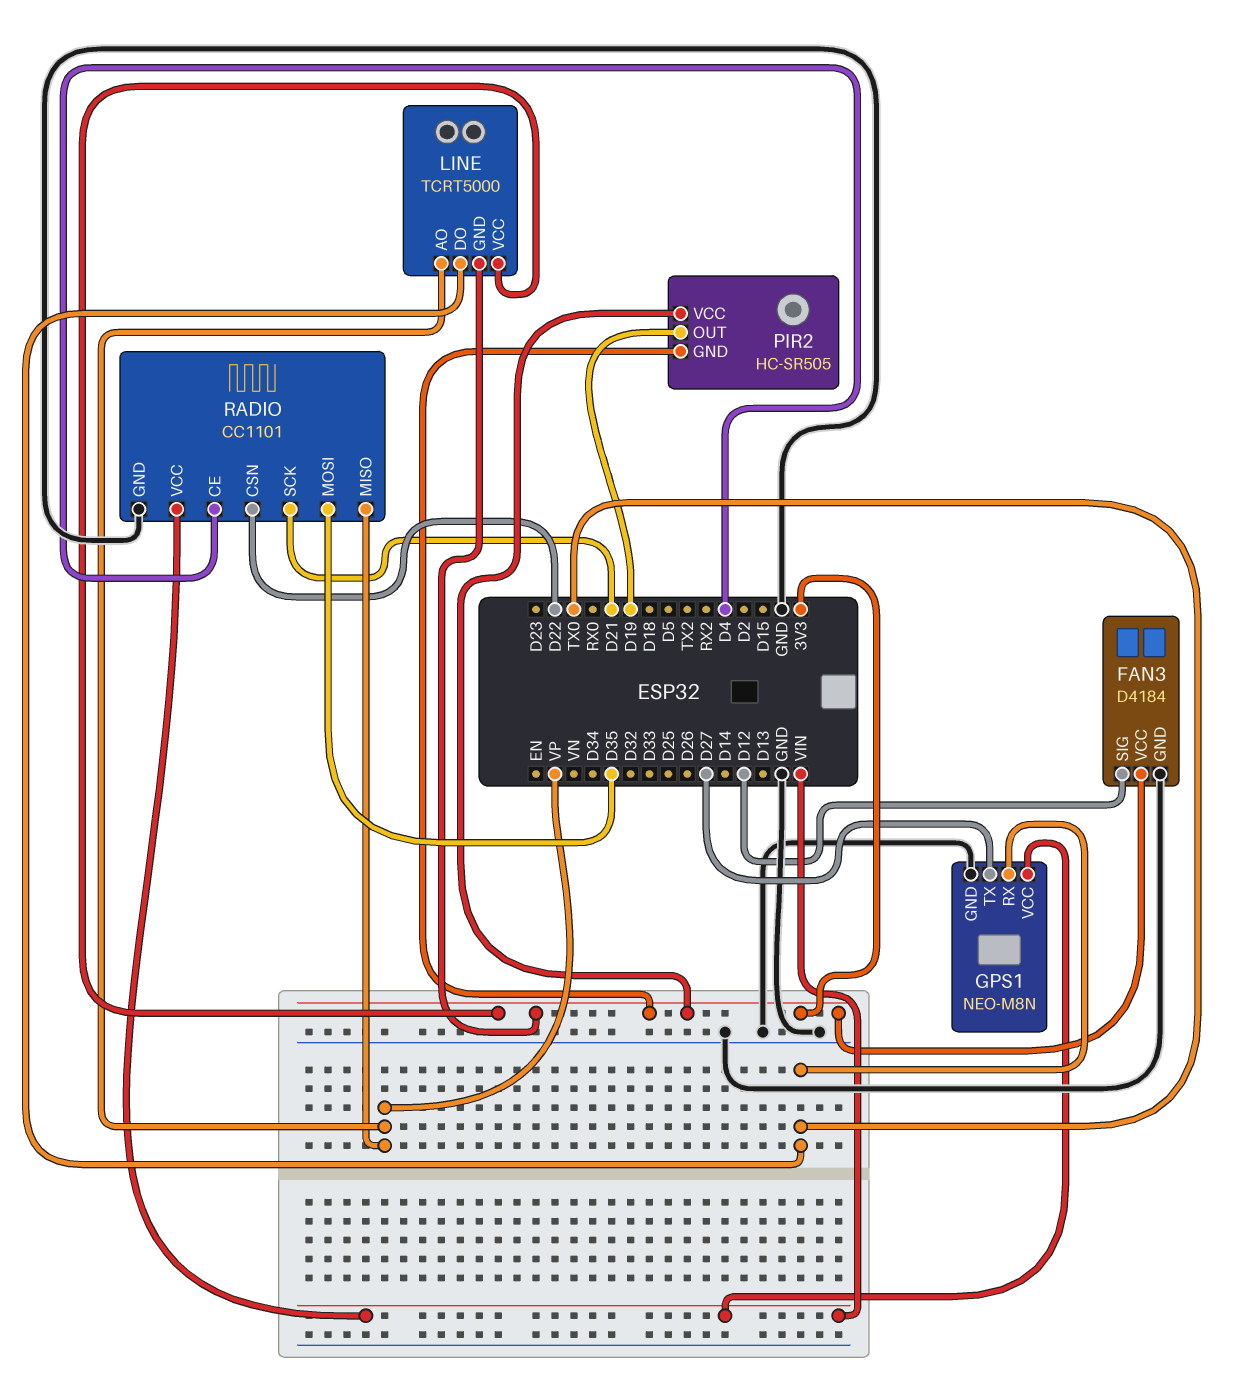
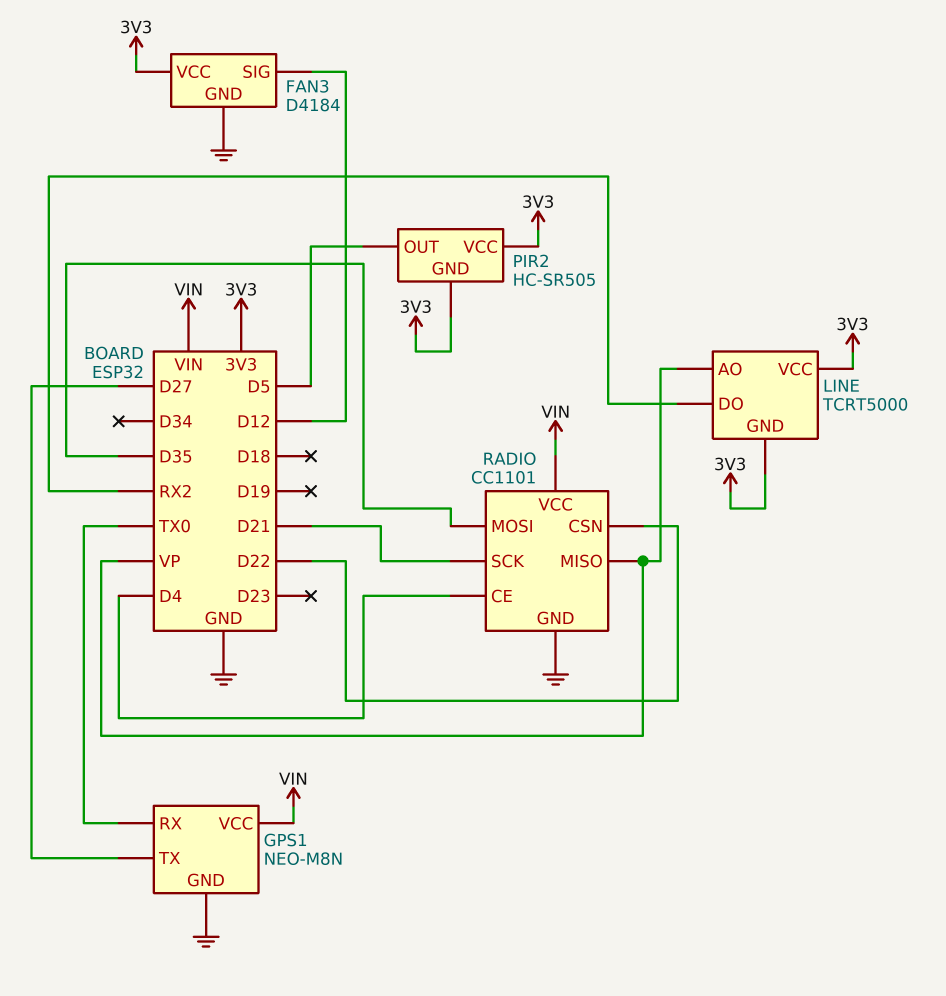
LINE pin DO: TX0 -> RX2
PIR2 pin OUT: D19 -> D5

